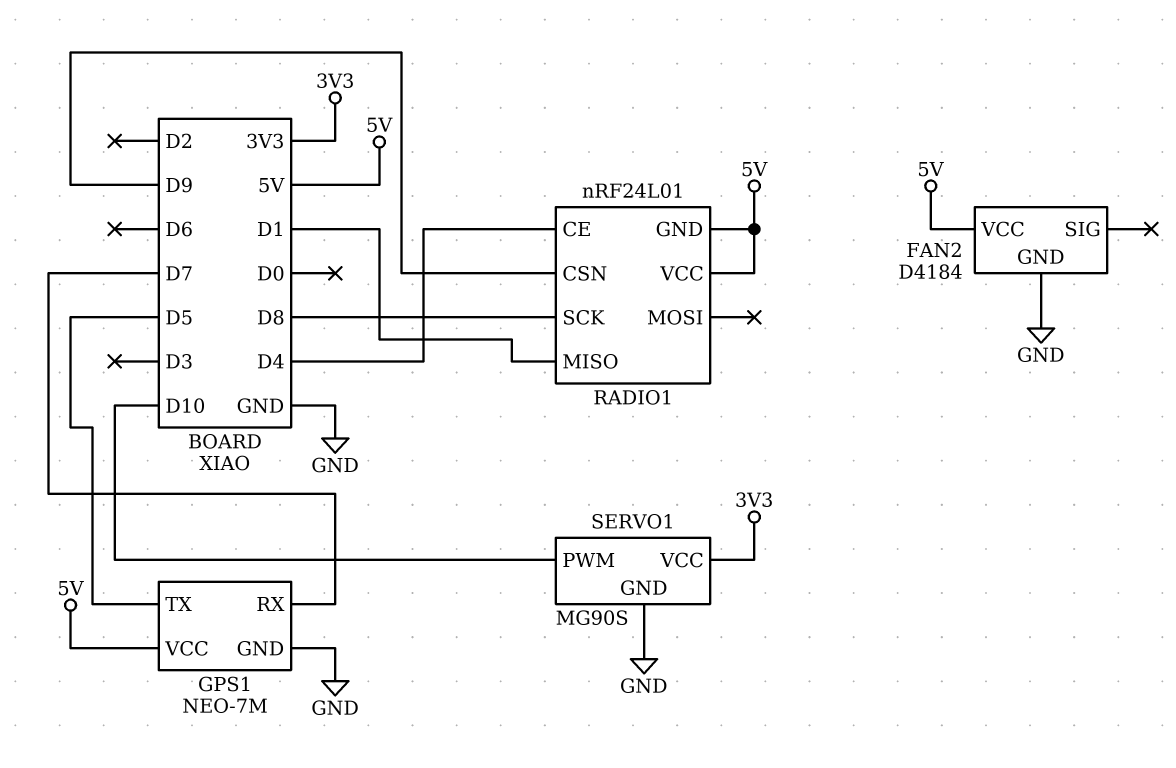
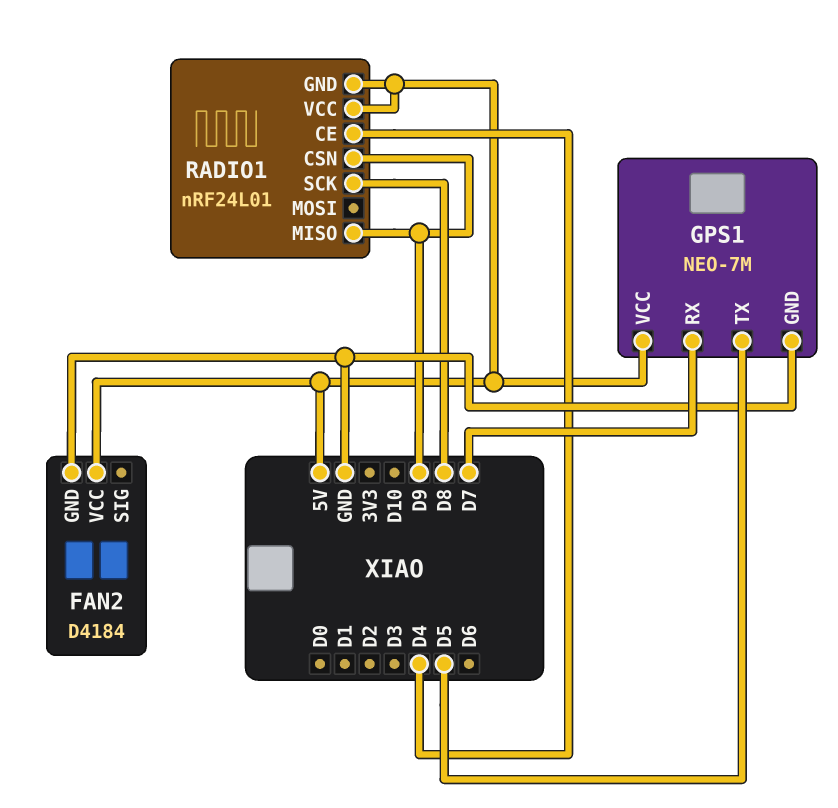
RADIO1 pin MISO: D1 -> D9
SERVO1: MG90S -> none
SERVO1 pin GND: GND -> none
SERVO1 pin PWM: D10 -> none
SERVO1 pin VCC: 3V3 -> none

